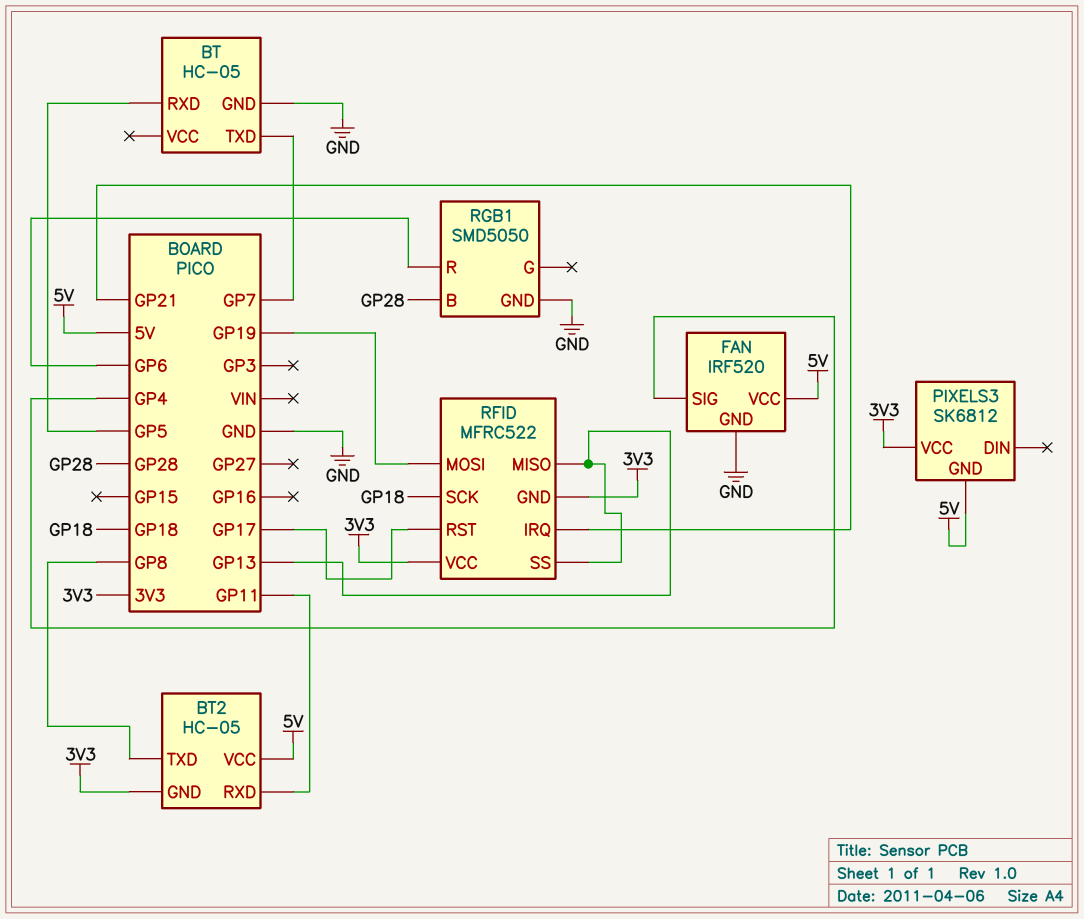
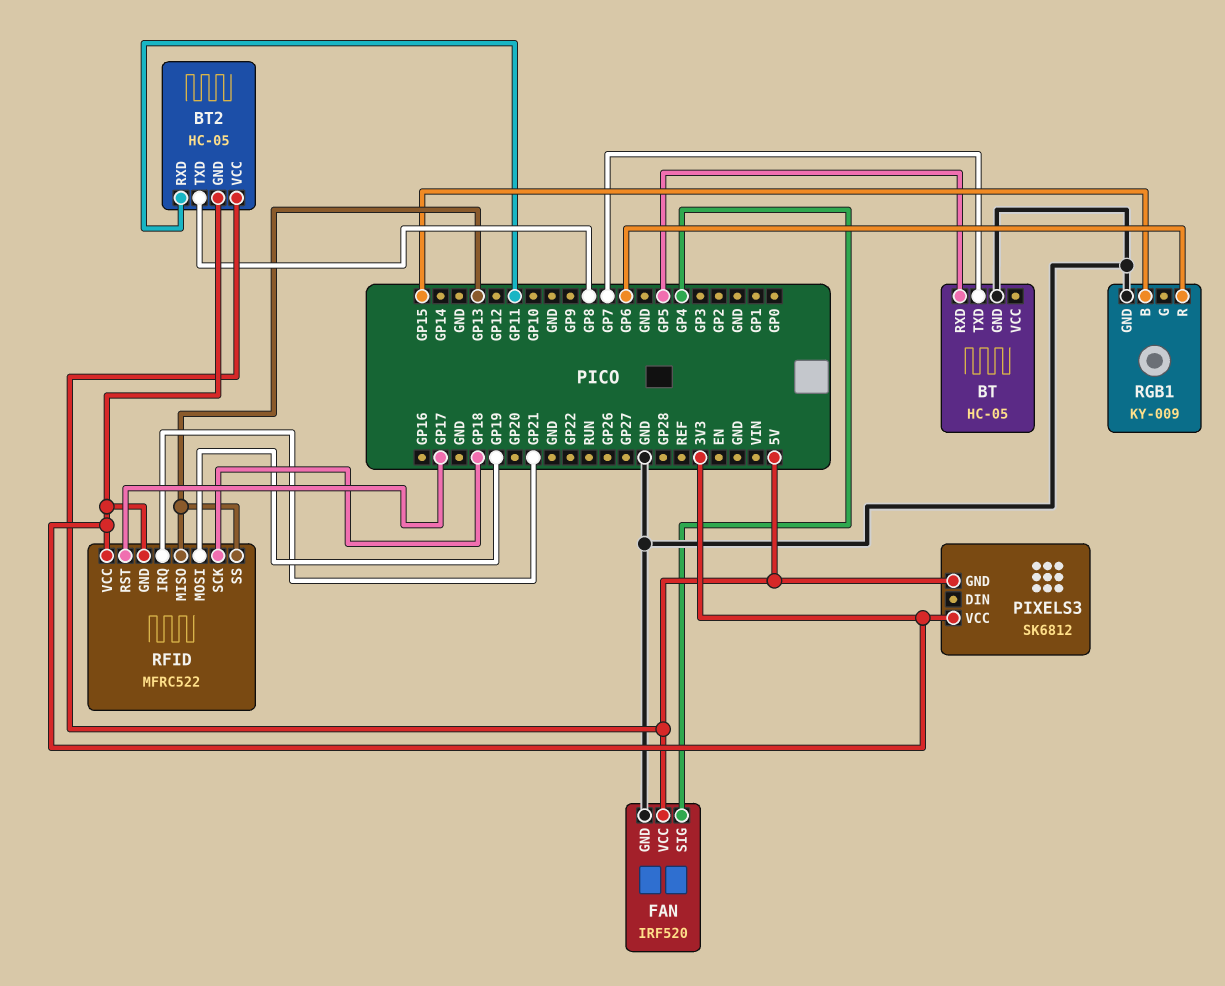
RGB1: SMD5050 -> KY-009
RGB1 pin B: GP28 -> GP15

